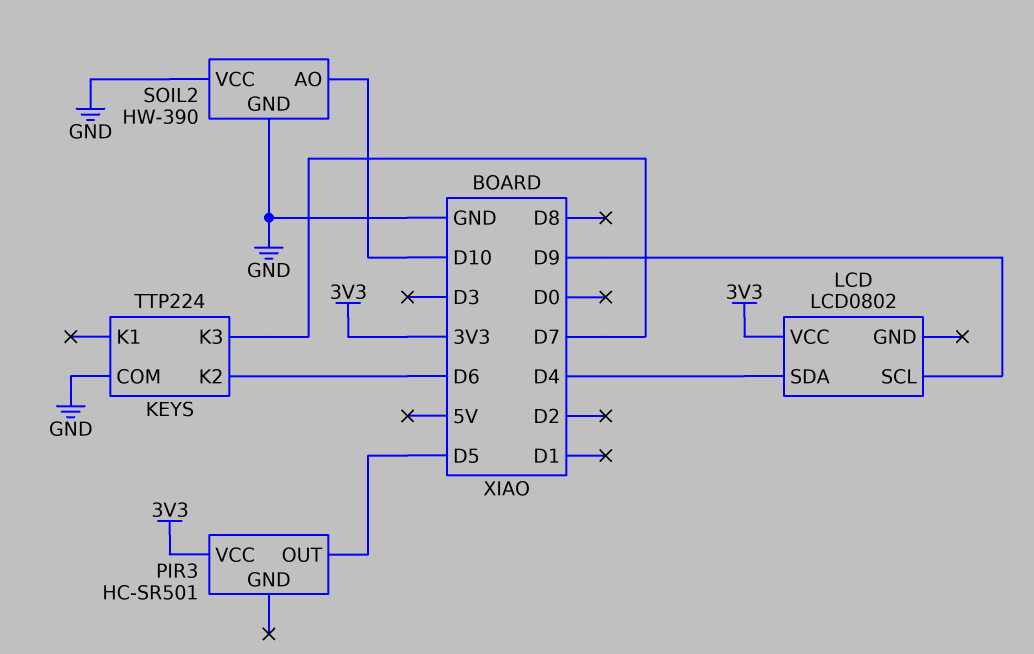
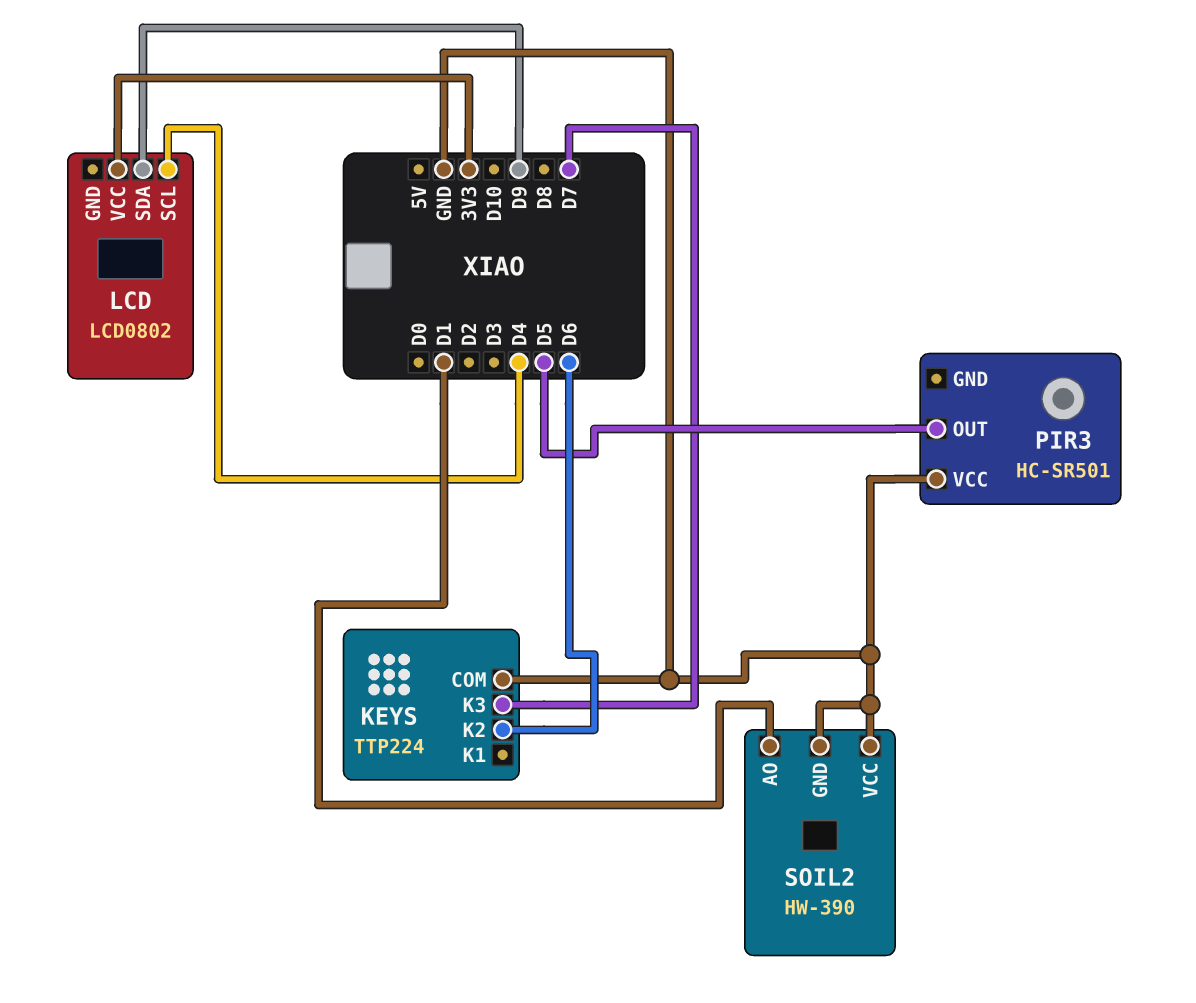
LCD pin SCL: D9 -> D4
LCD pin SDA: D4 -> D9
PIR3 pin VCC: 3V3 -> GND
SOIL2 pin AO: D10 -> D1

